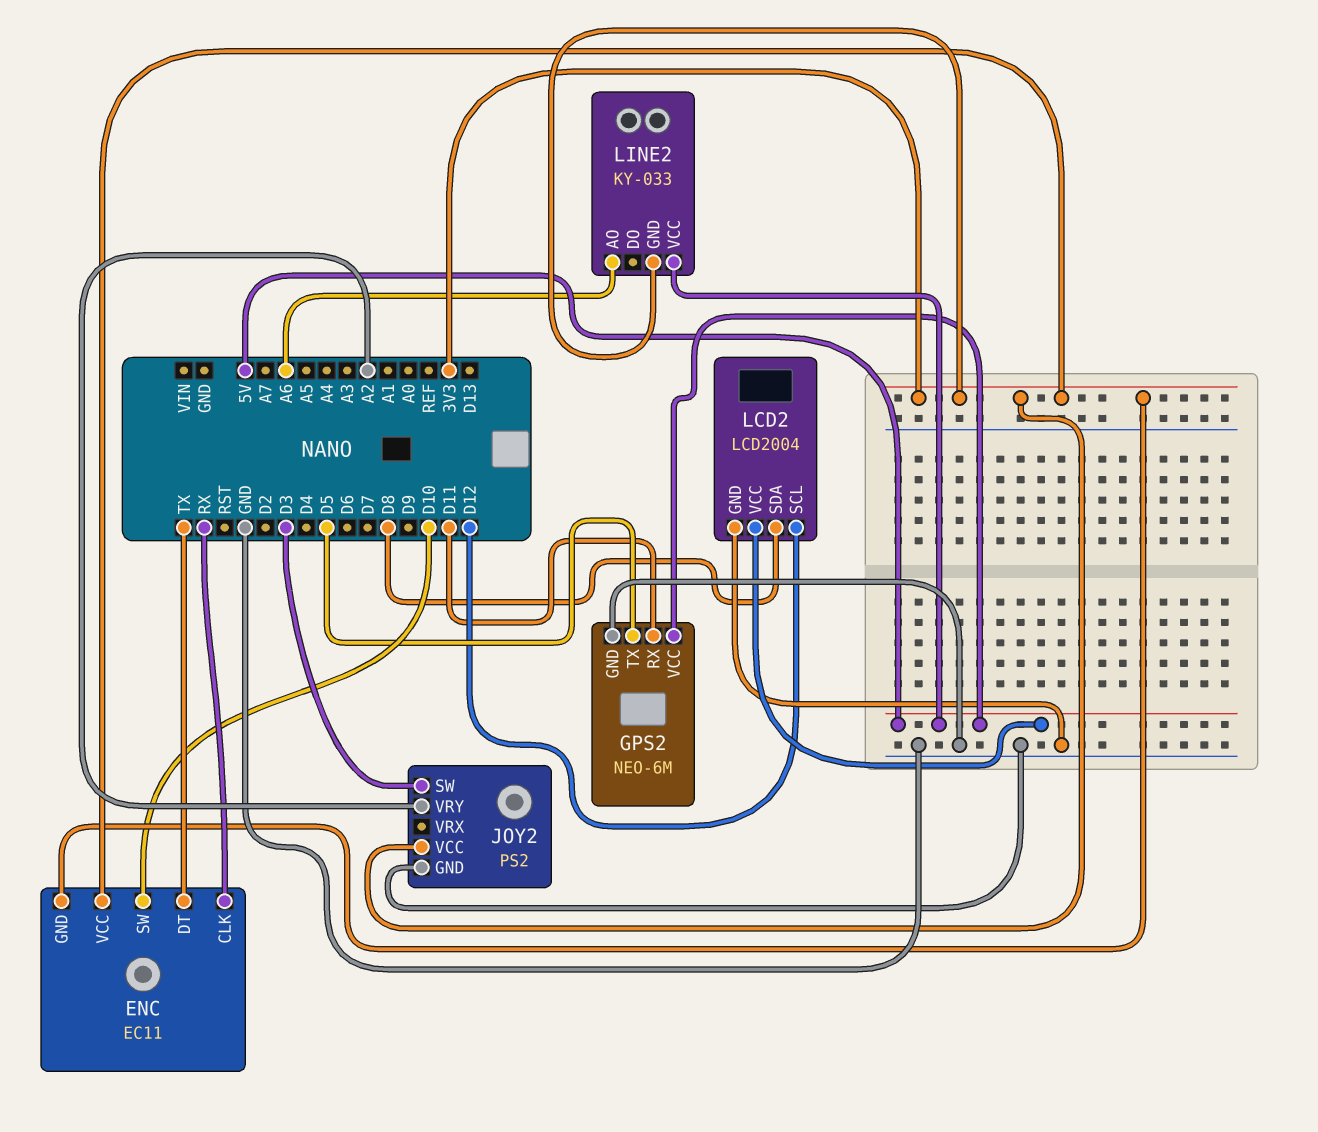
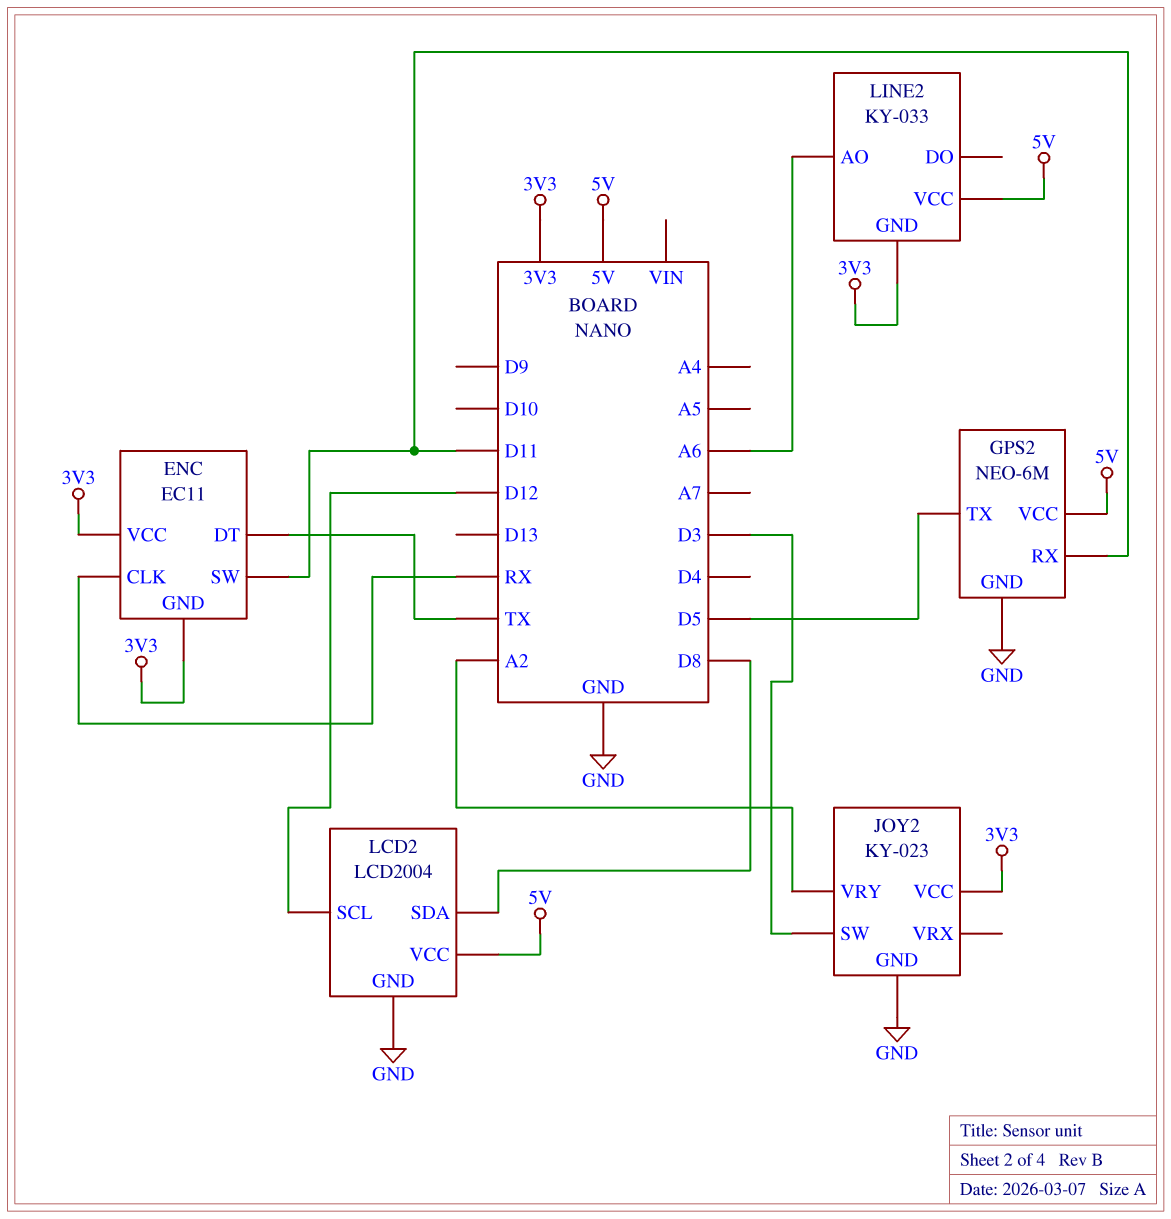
ENC pin SW: D10 -> D11
JOY2: PS2 -> KY-023

